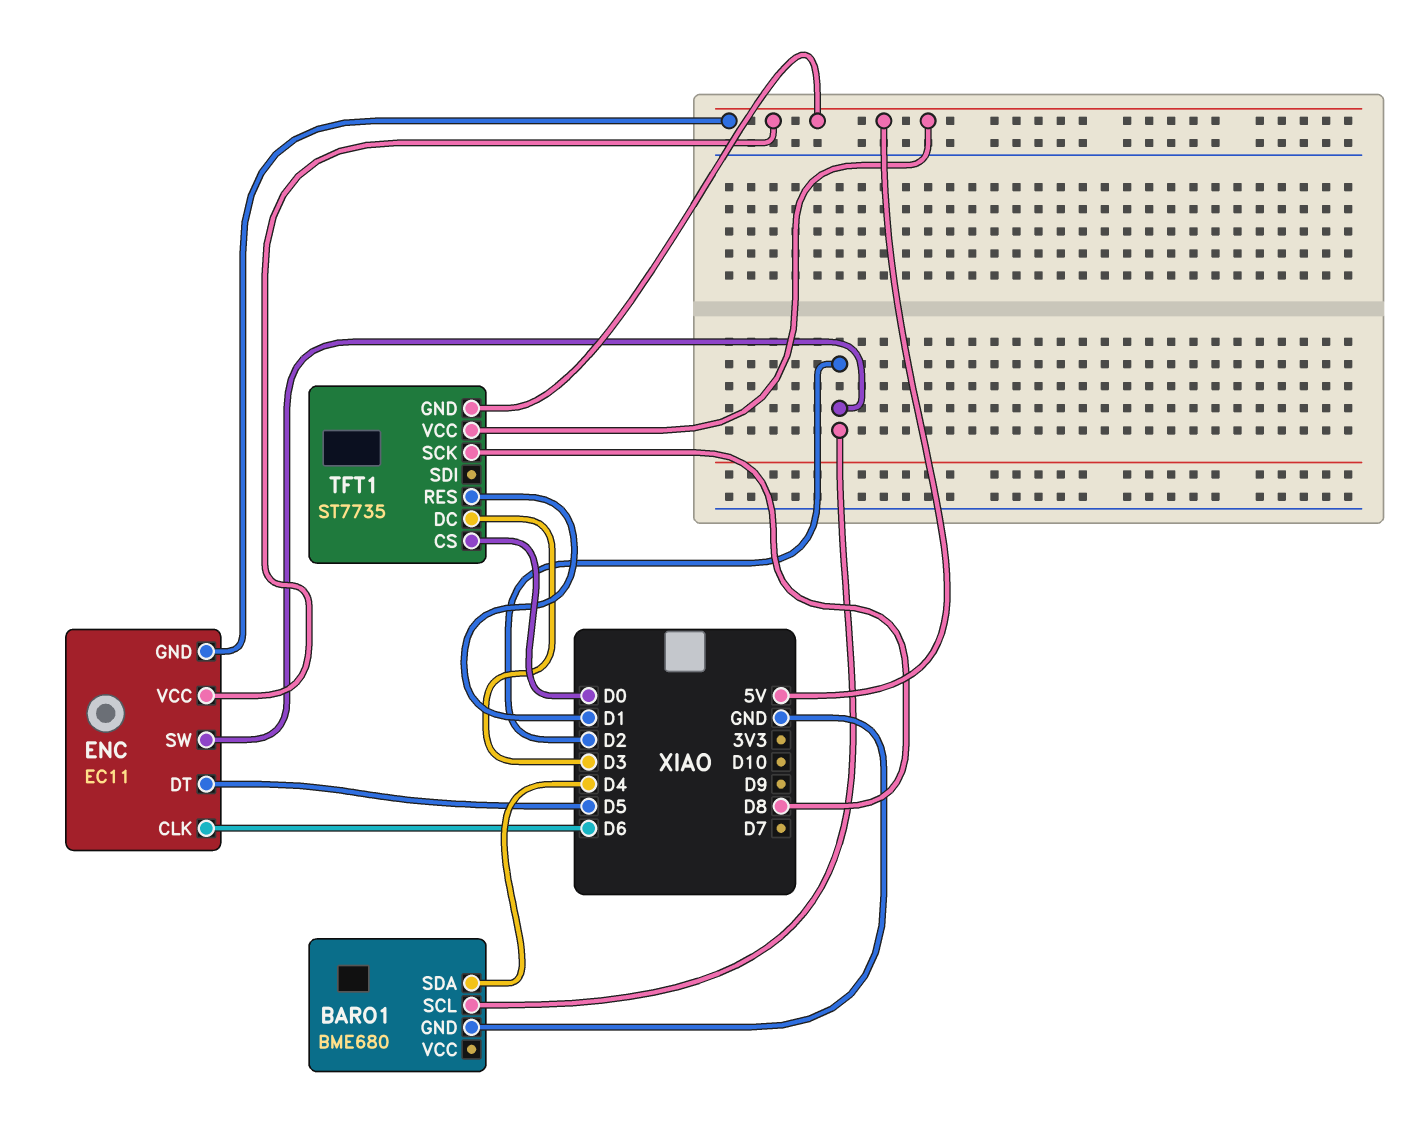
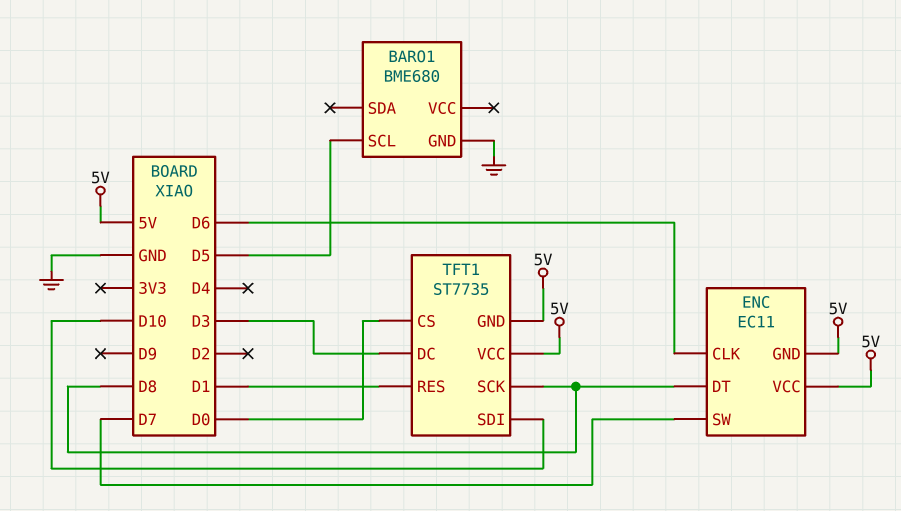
BARO1 pin SCL: D2 -> D5
BARO1 pin SDA: D4 -> none
ENC pin DT: D5 -> D8
ENC pin SW: D2 -> D7
TFT1 pin SDI: none -> D10

